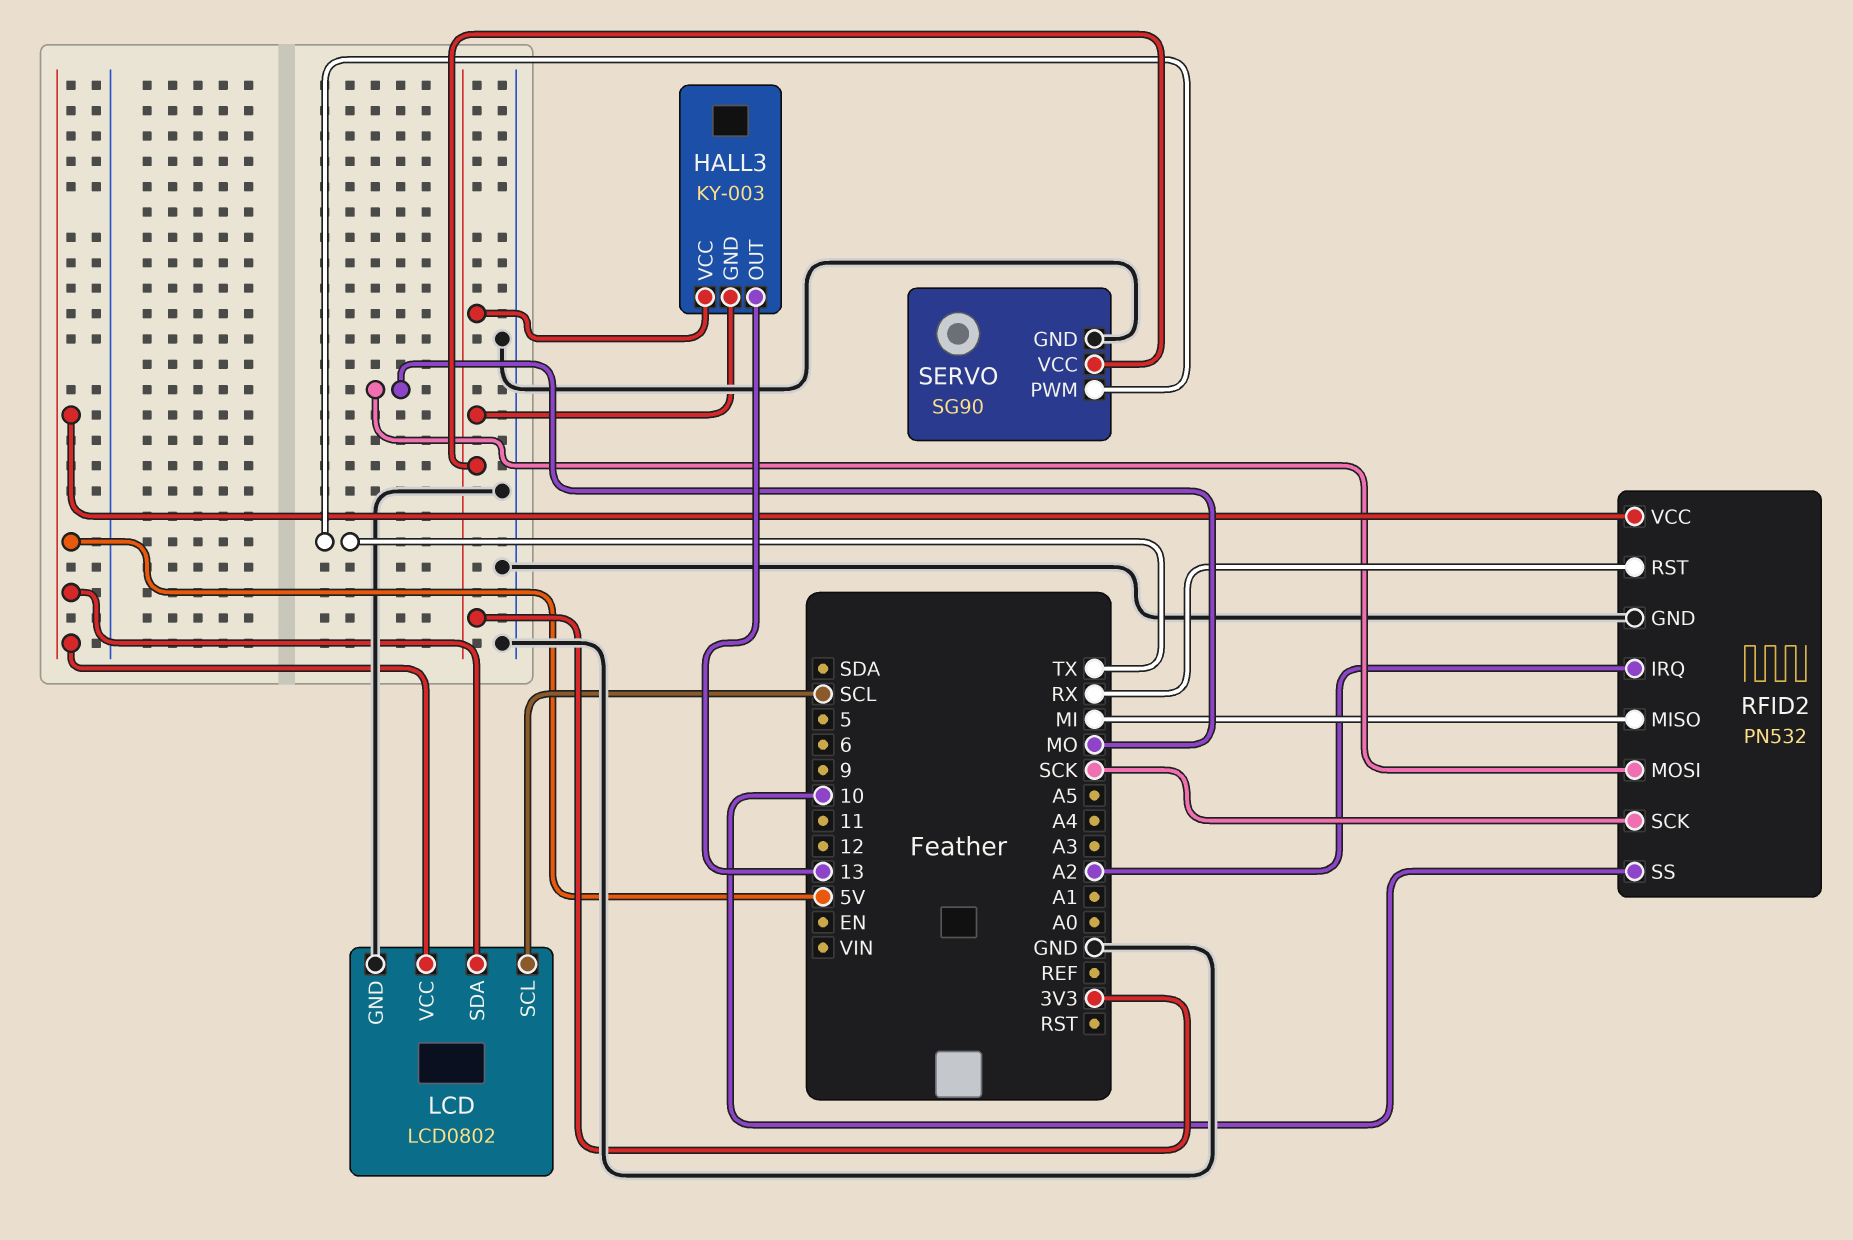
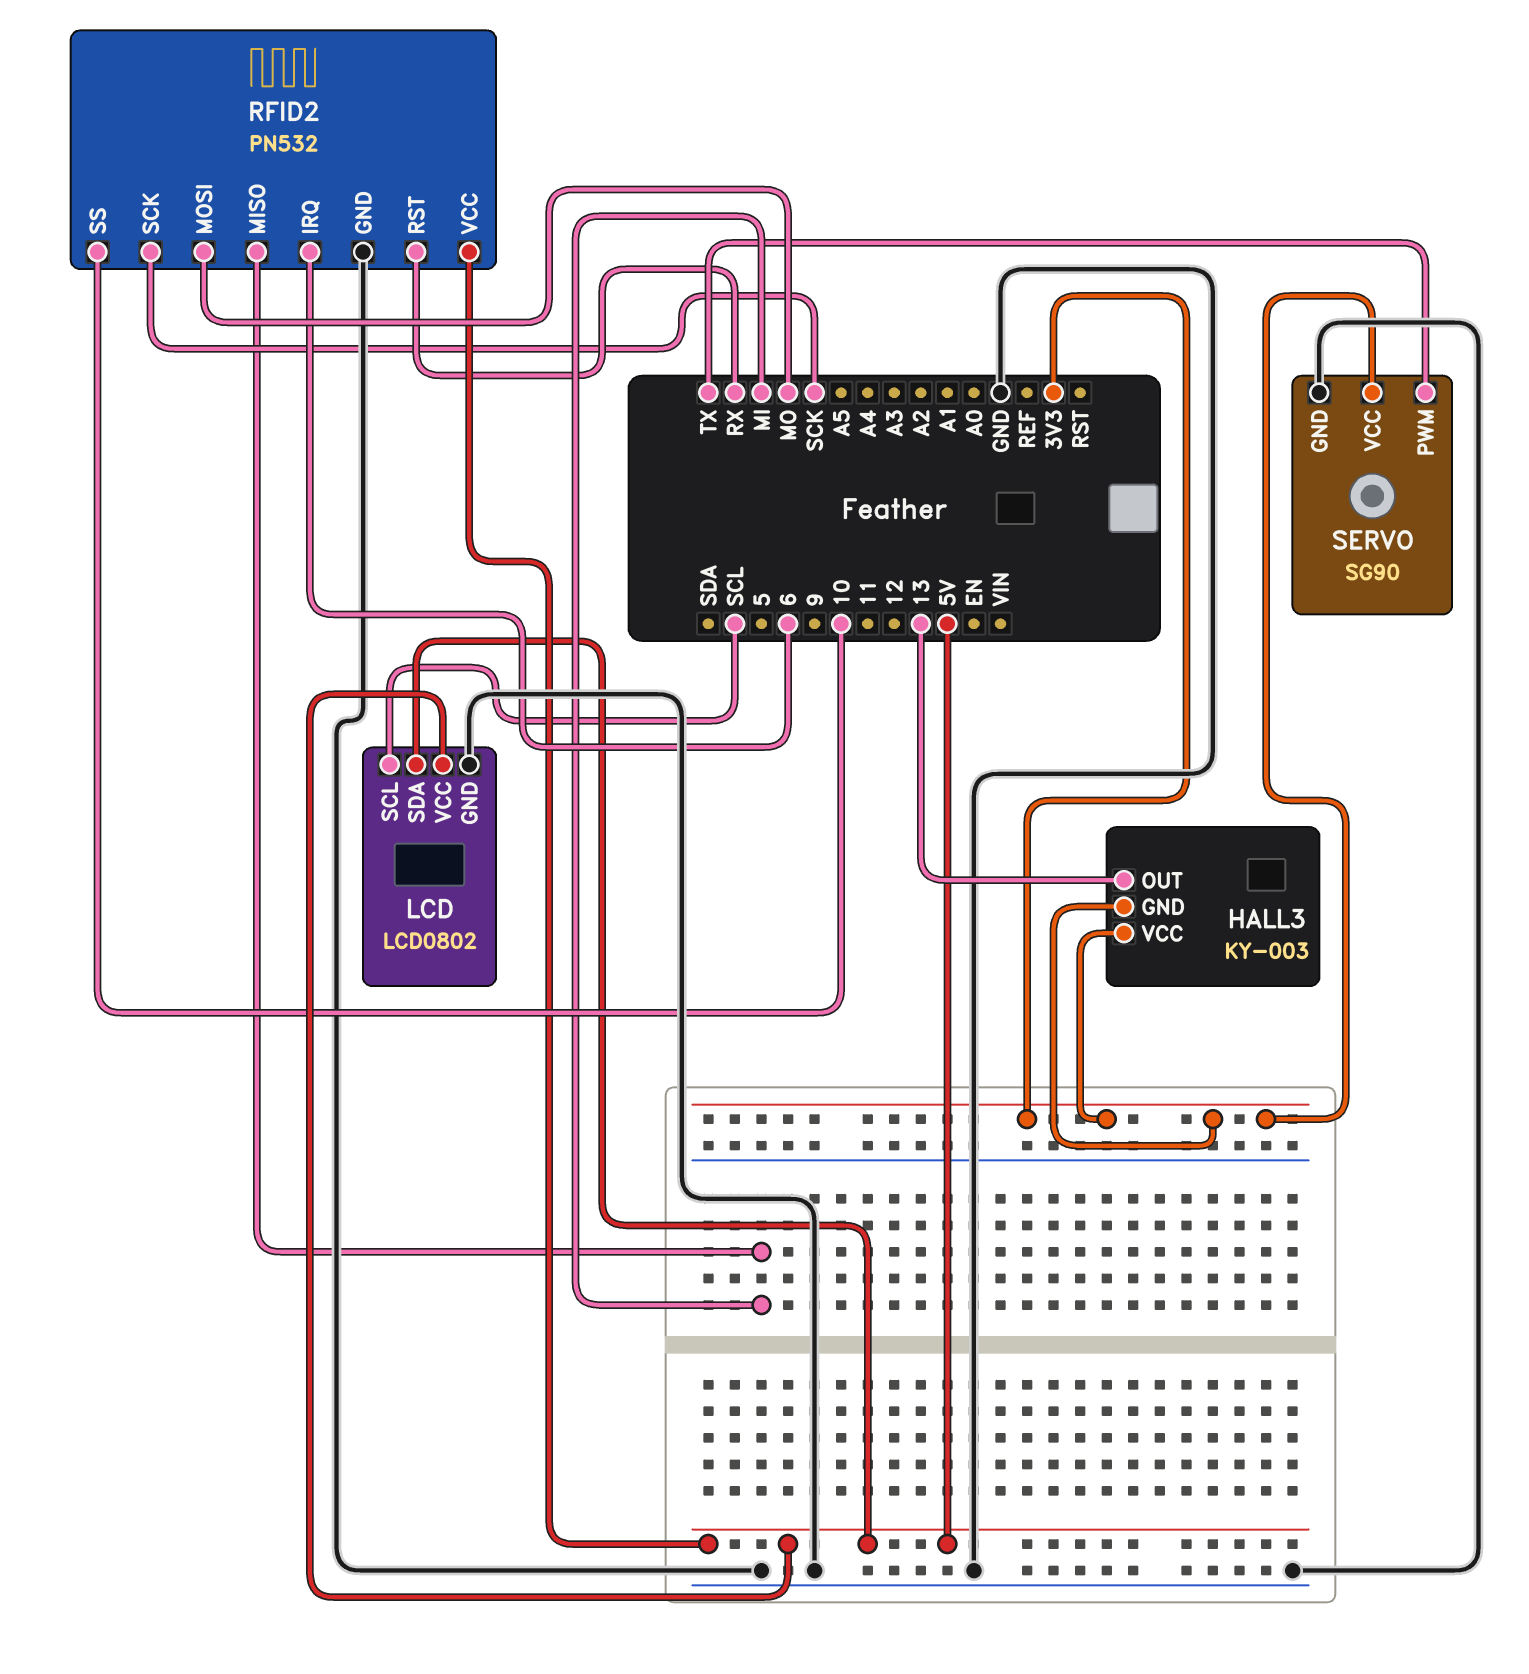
RFID2 pin IRQ: A2 -> 6

